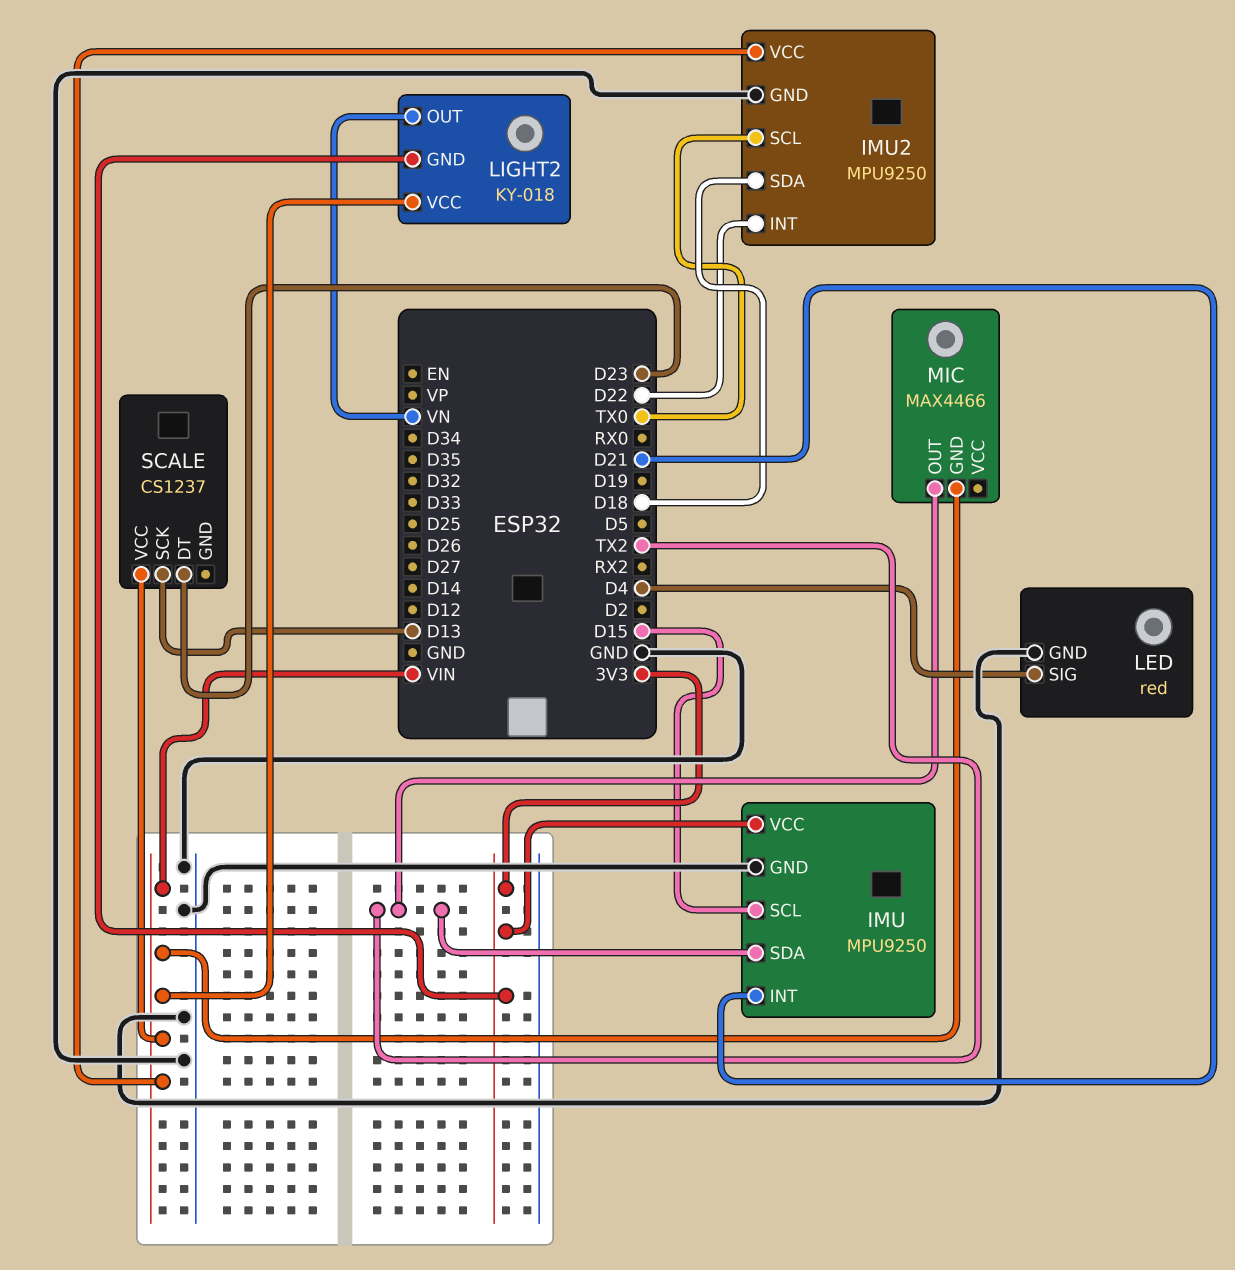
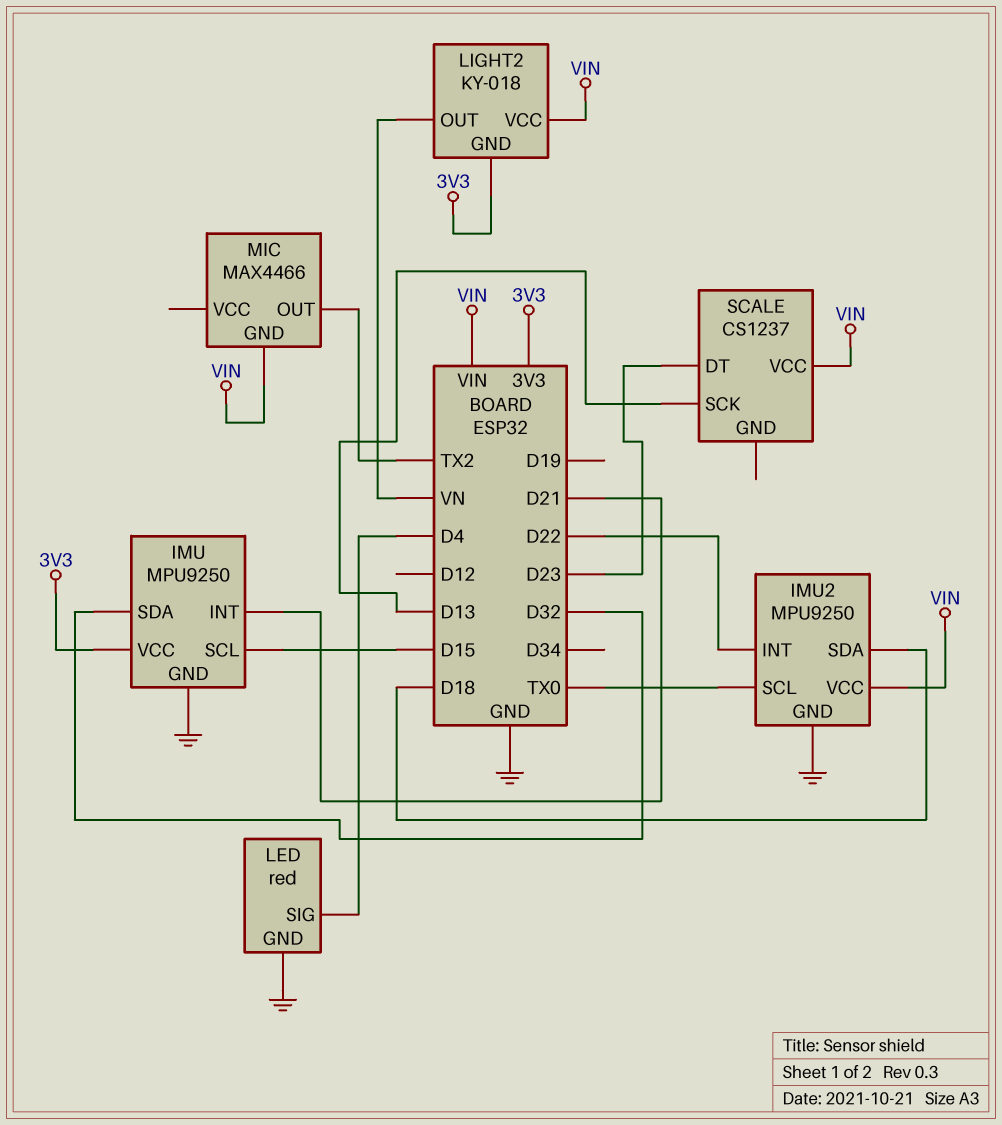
IMU pin SDA: TX2 -> D32

